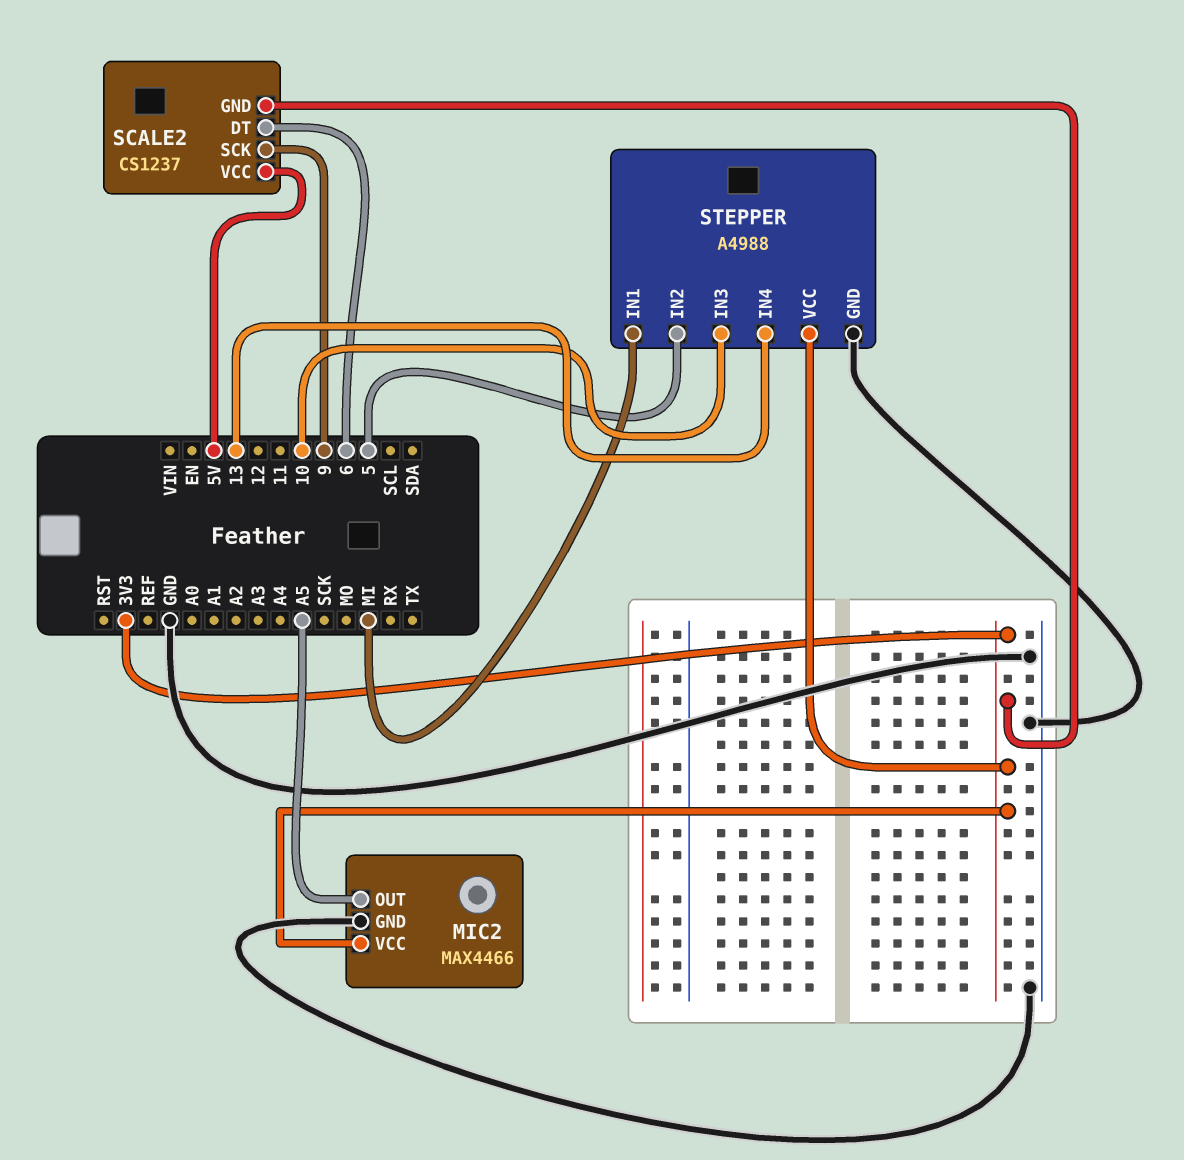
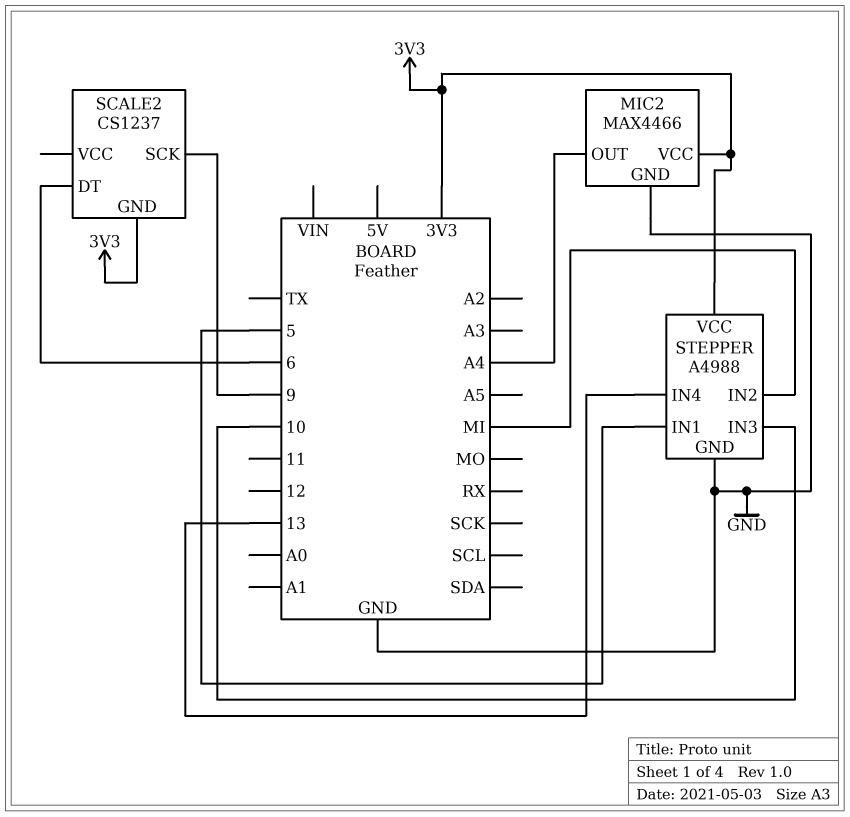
MIC2 pin OUT: A5 -> A4
SCALE2 pin VCC: 5V -> none
STEPPER pin IN1: MI -> 5
STEPPER pin IN2: 5 -> MI

